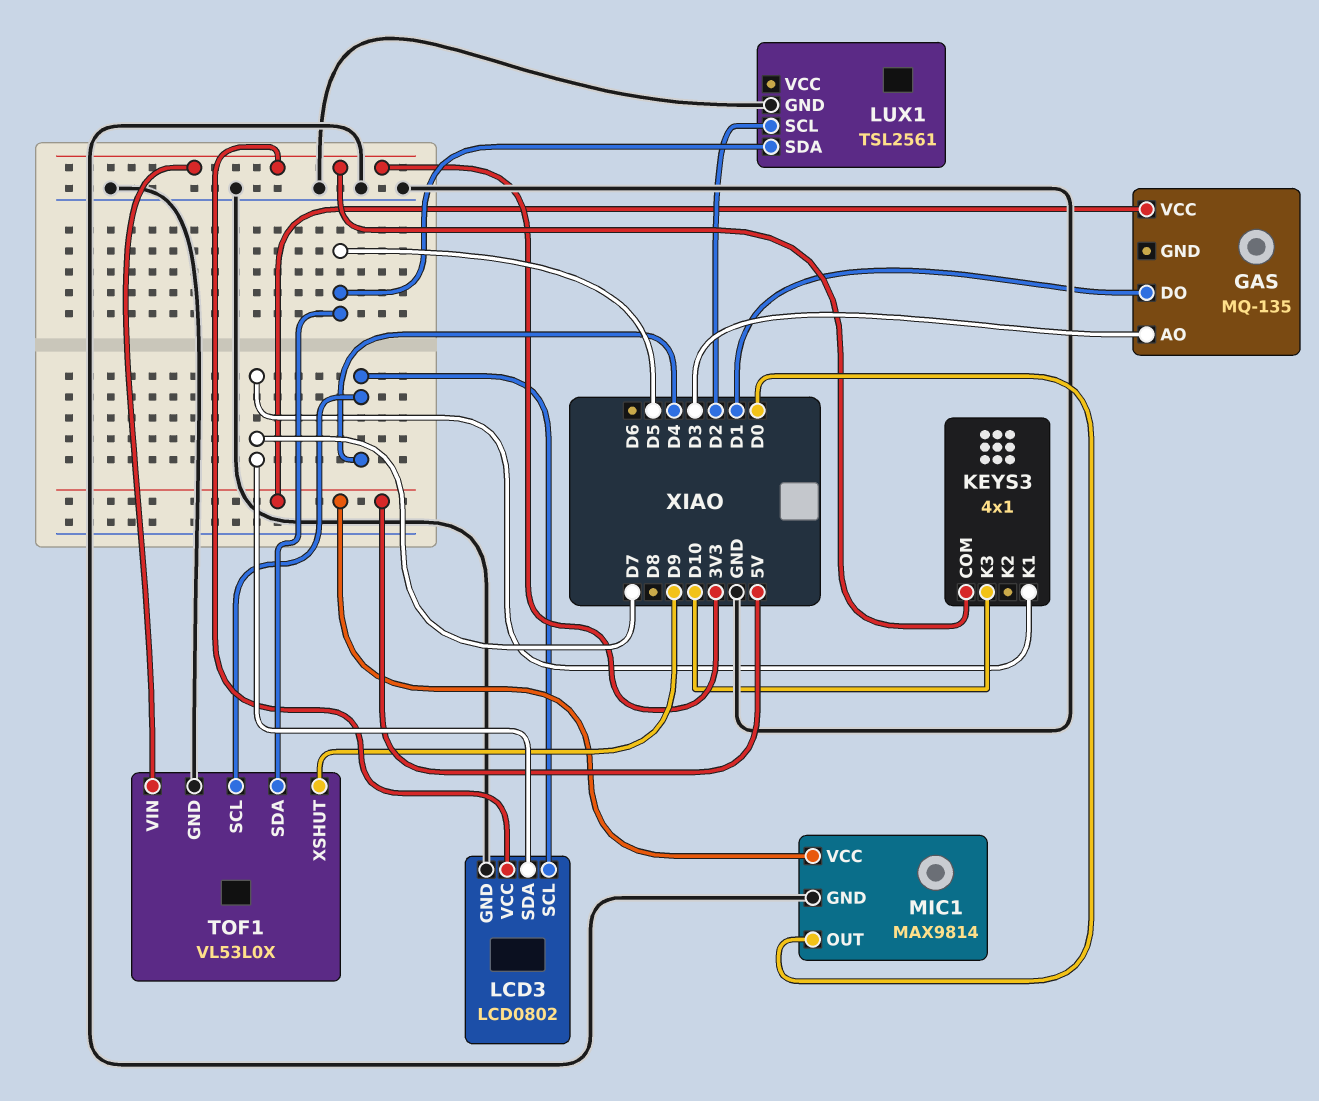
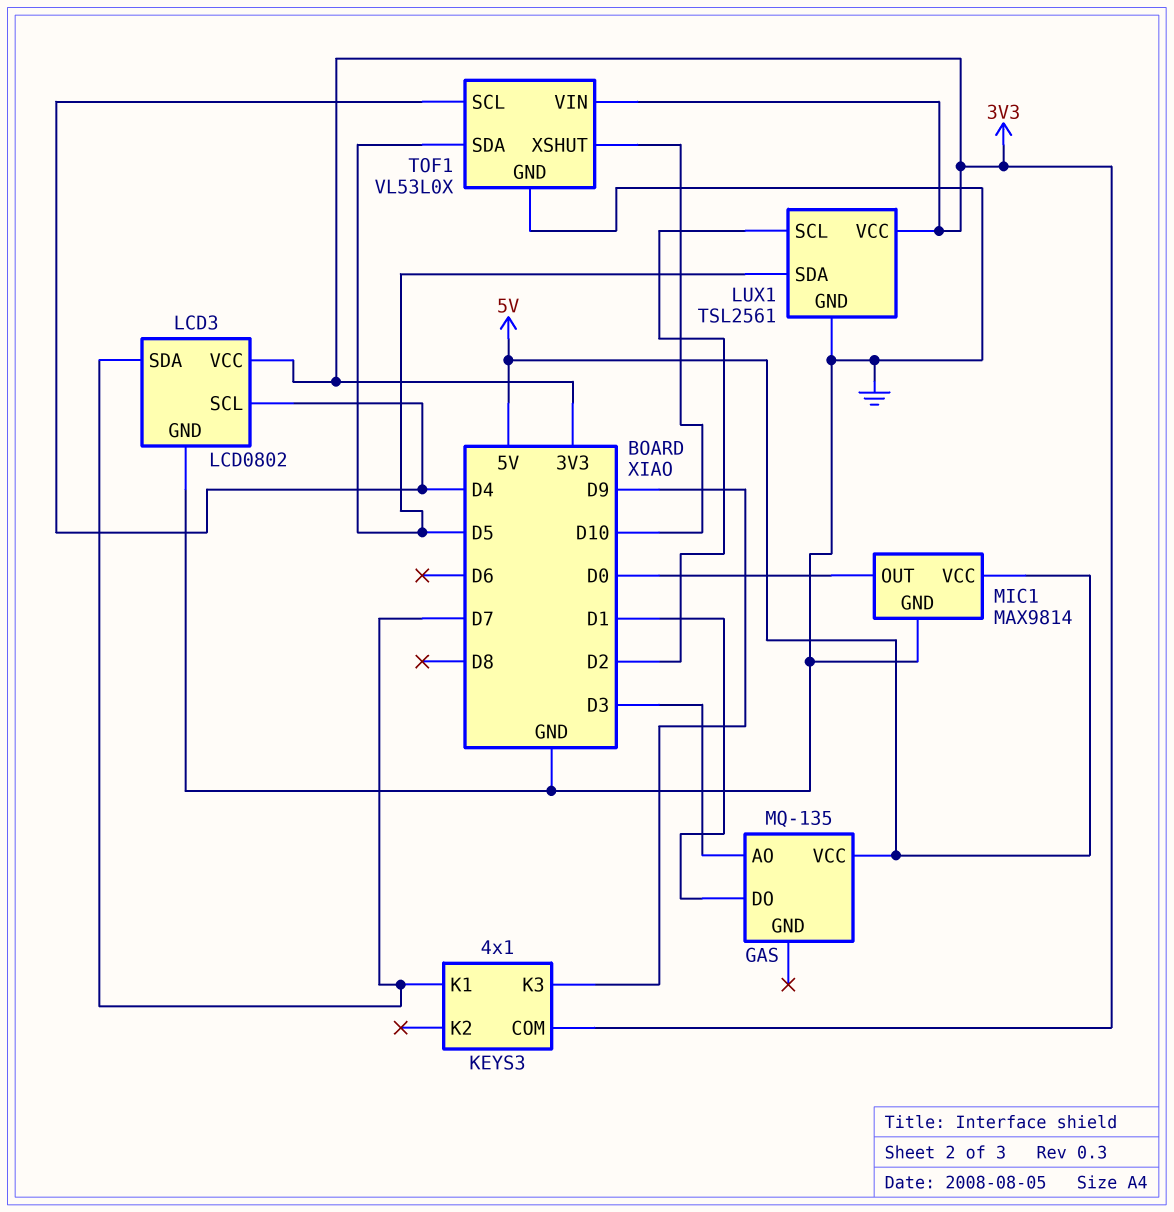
KEYS3 pin K3: D10 -> D9
LUX1 pin VCC: none -> 3V3
TOF1 pin XSHUT: D9 -> D10

